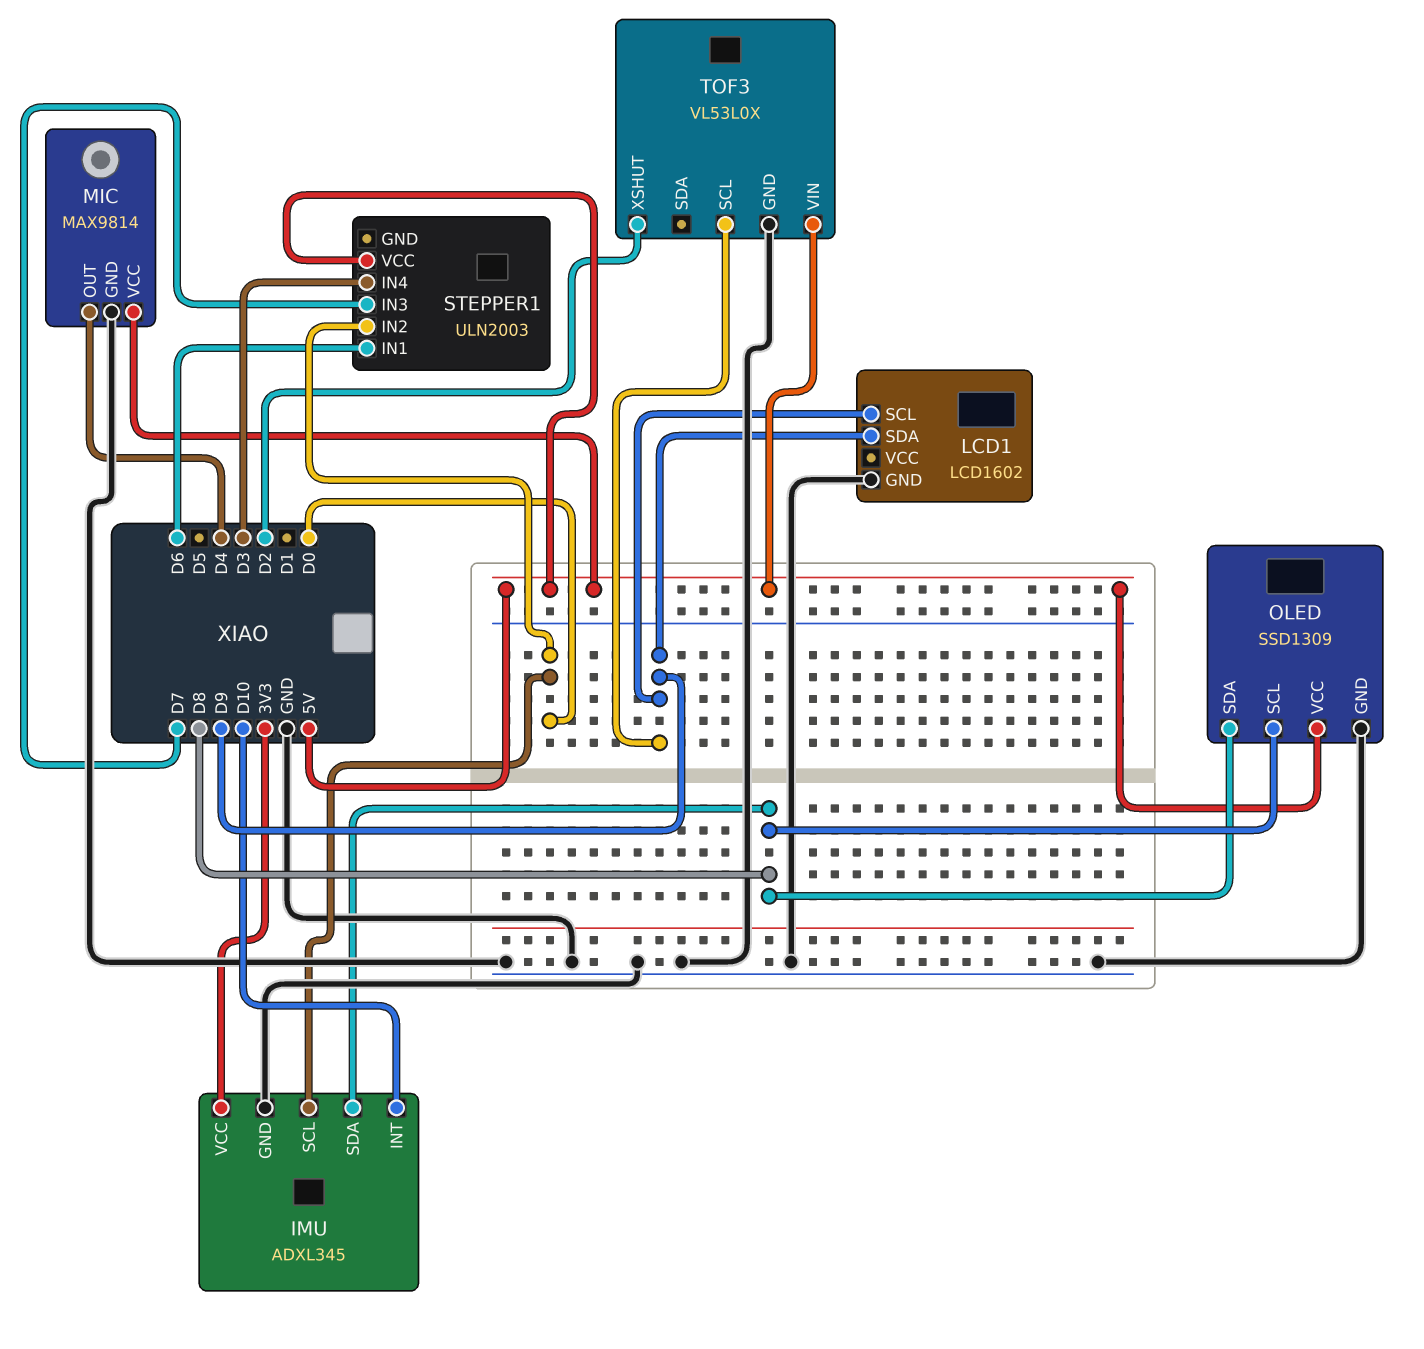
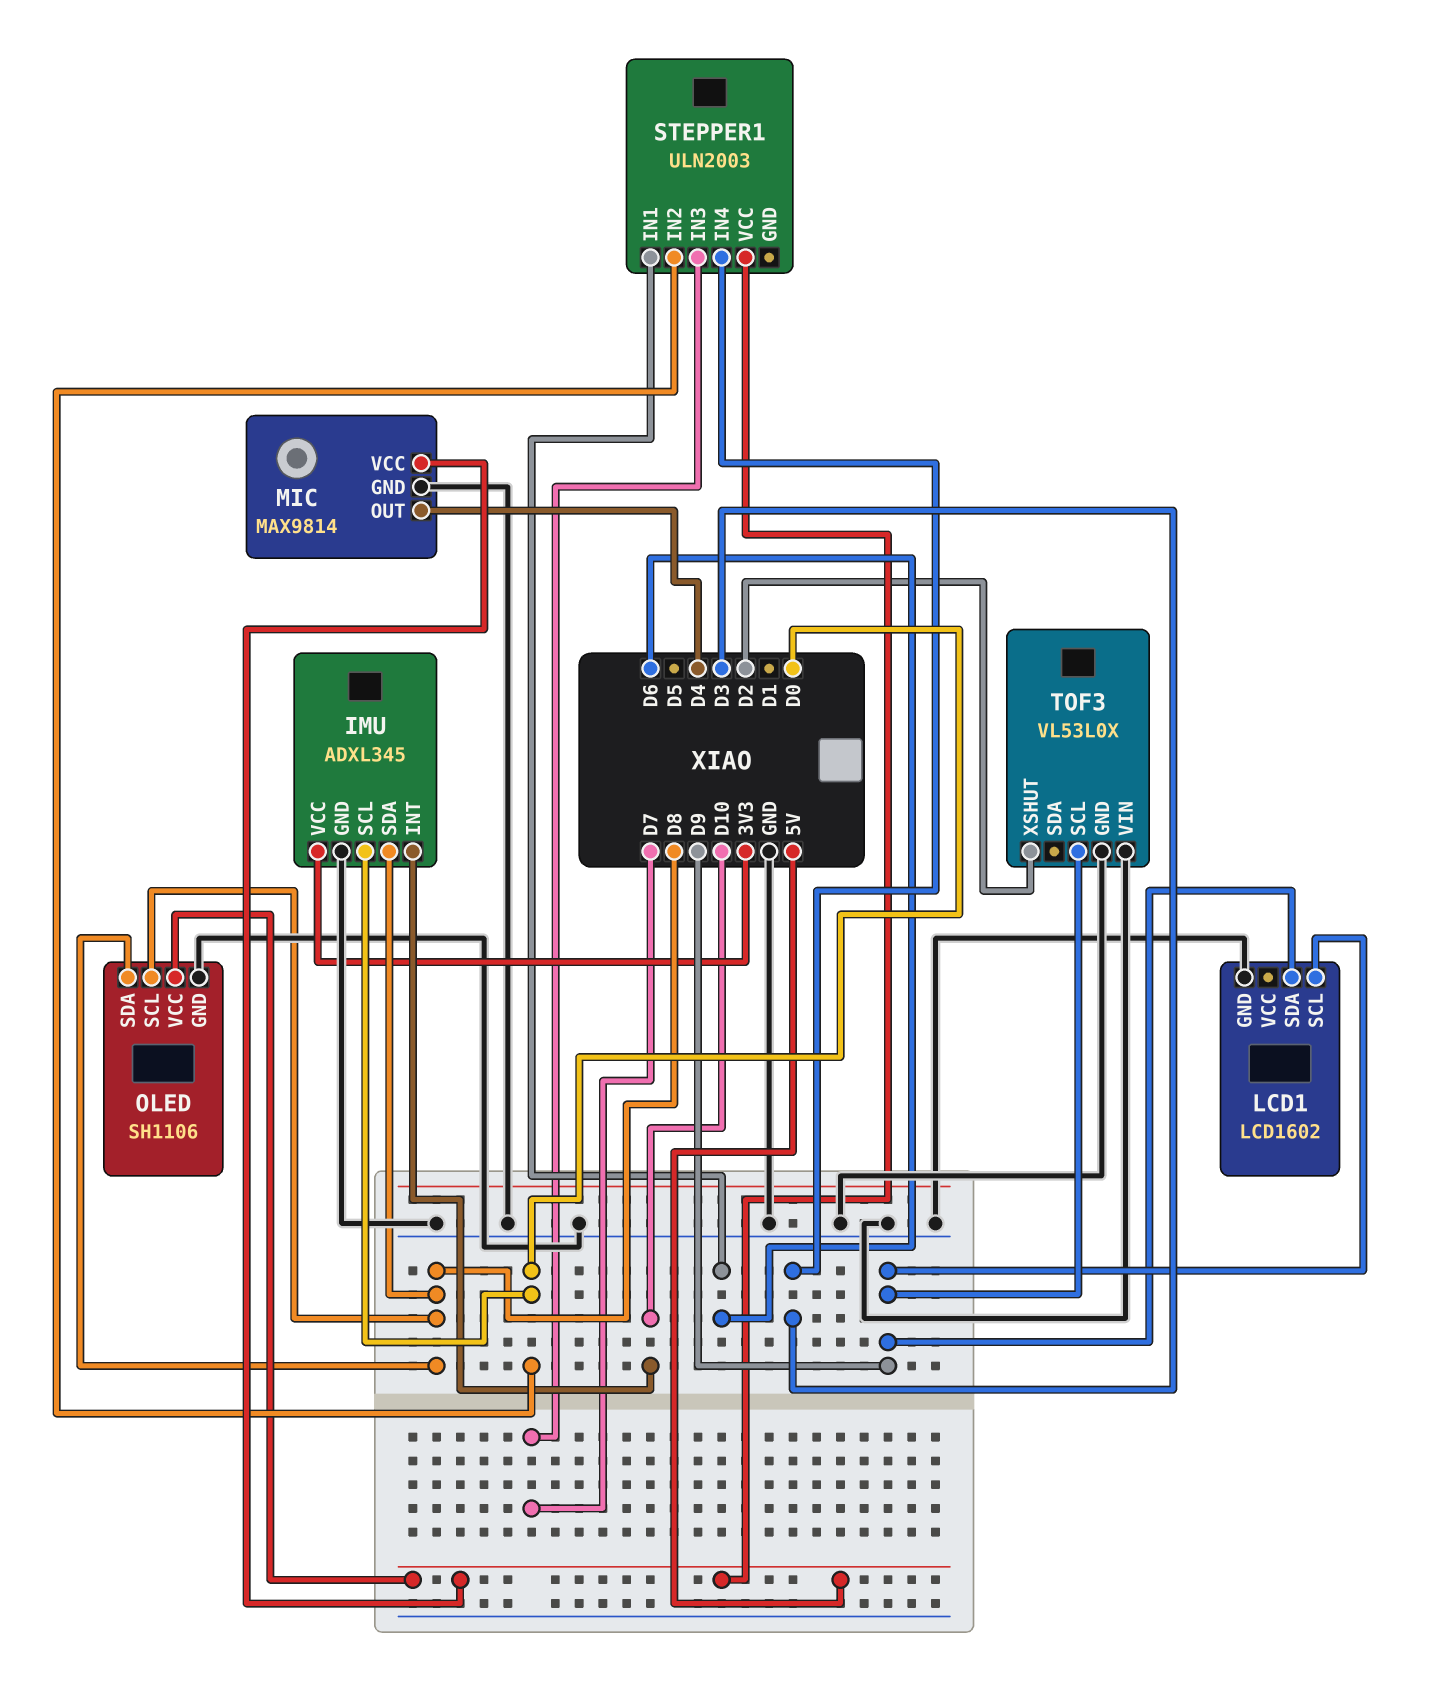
OLED: SSD1309 -> SH1106
TOF3 pin VIN: 5V -> GND

